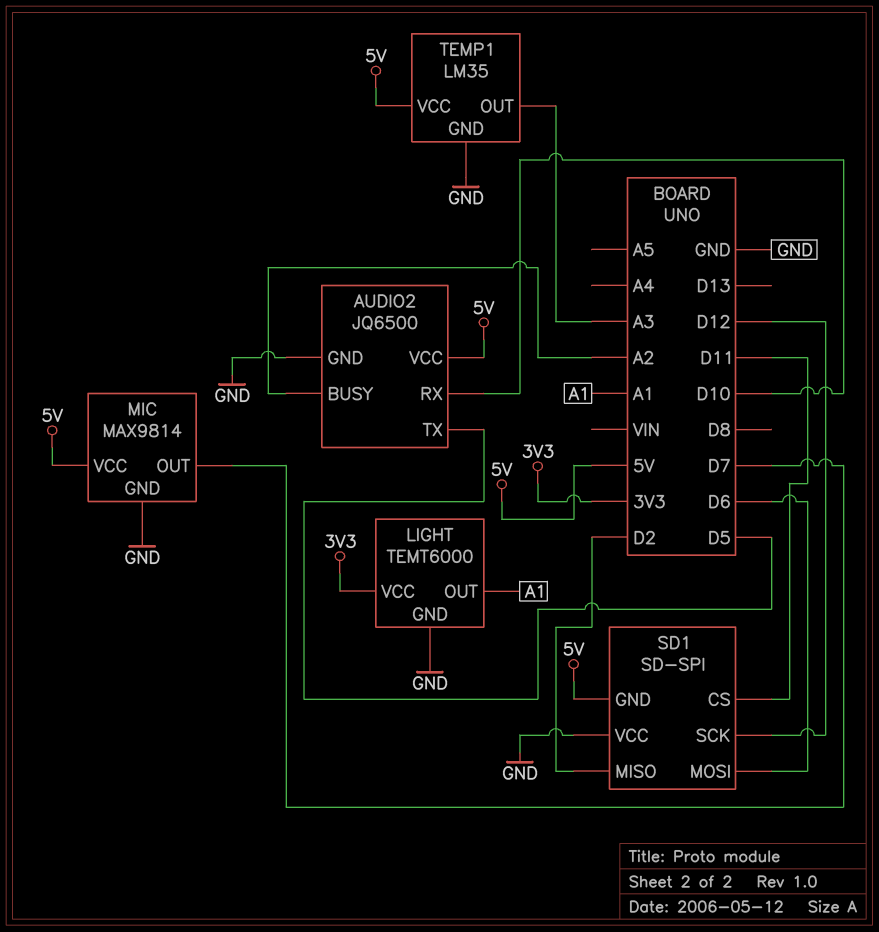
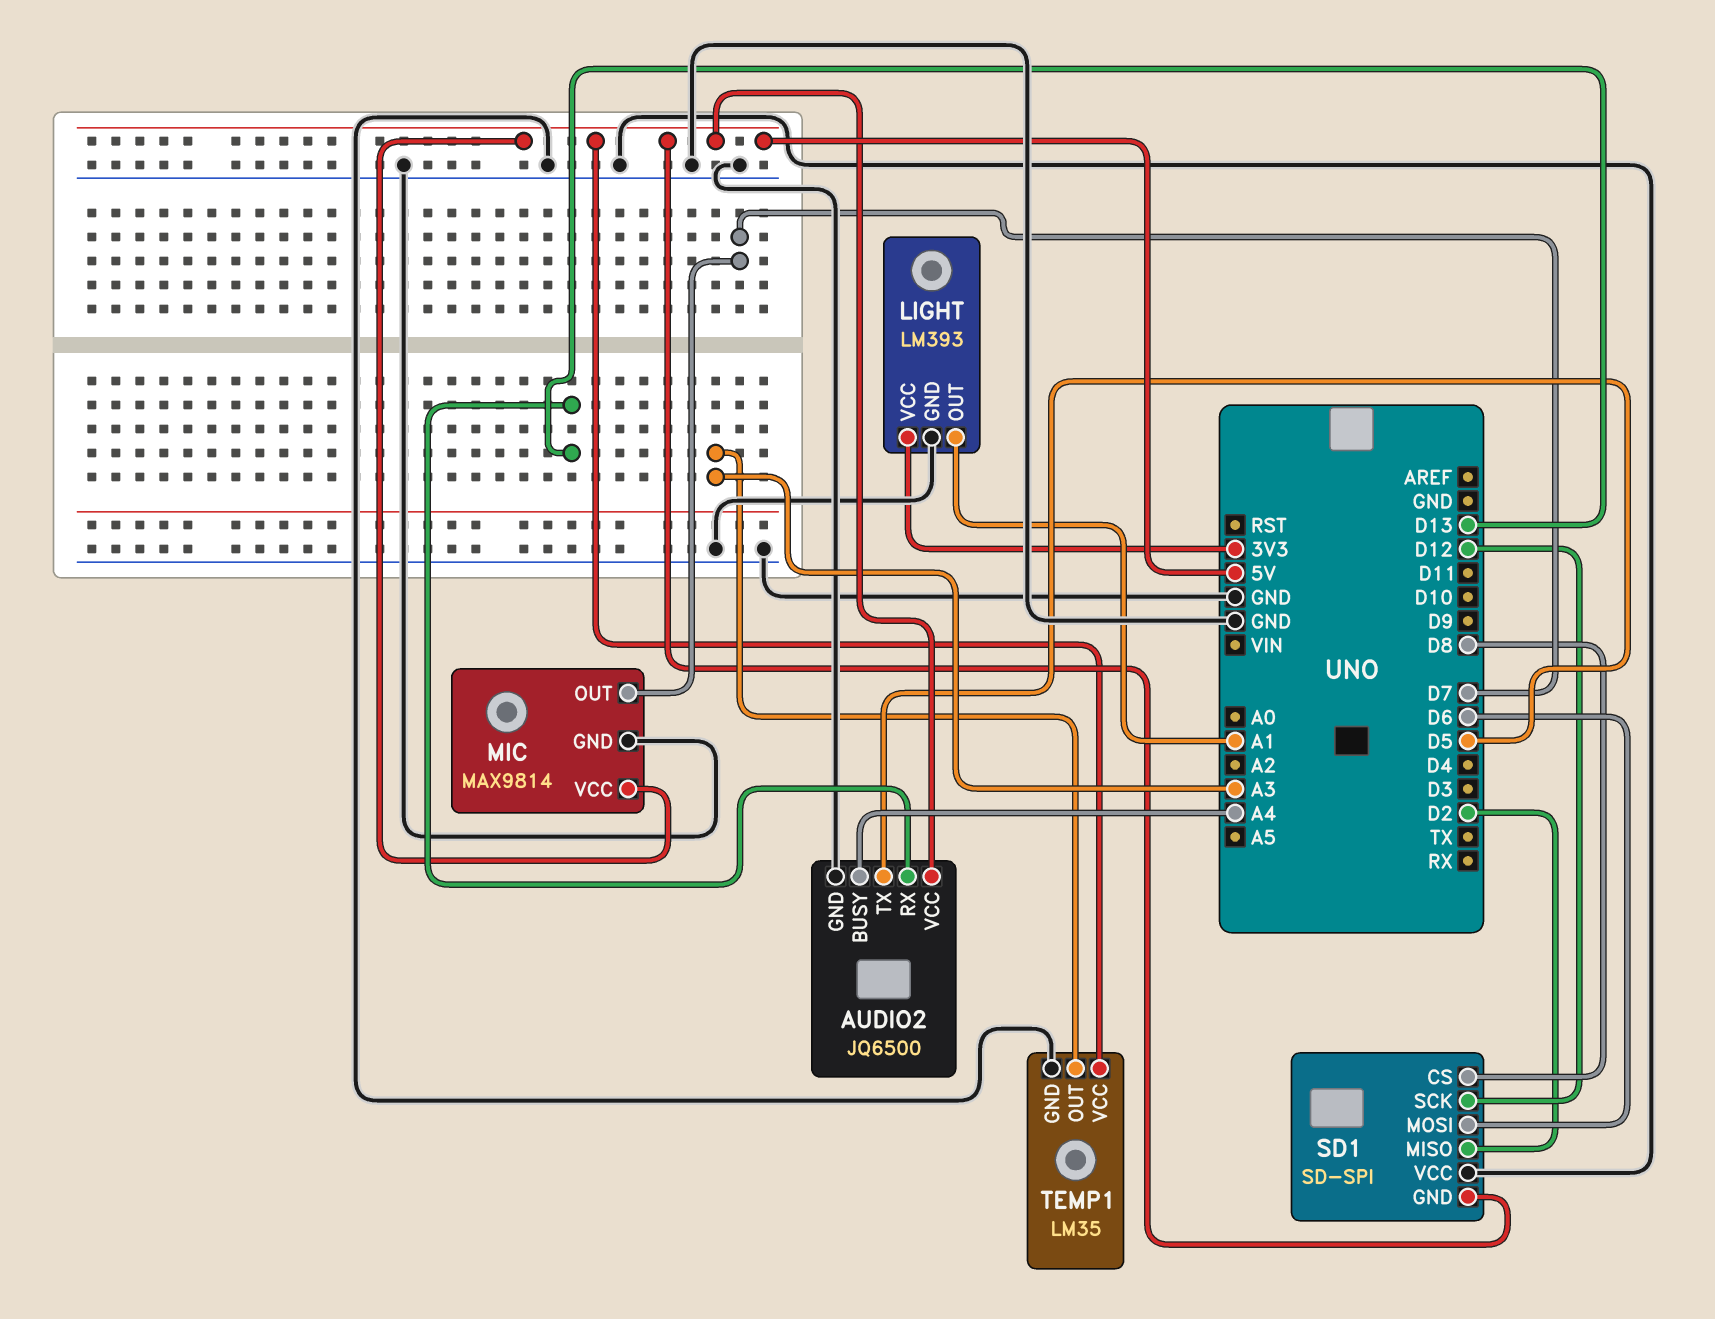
AUDIO2 pin BUSY: A2 -> A4
AUDIO2 pin RX: D10 -> D13
LIGHT: TEMT6000 -> LM393
SD1 pin CS: D11 -> D8

